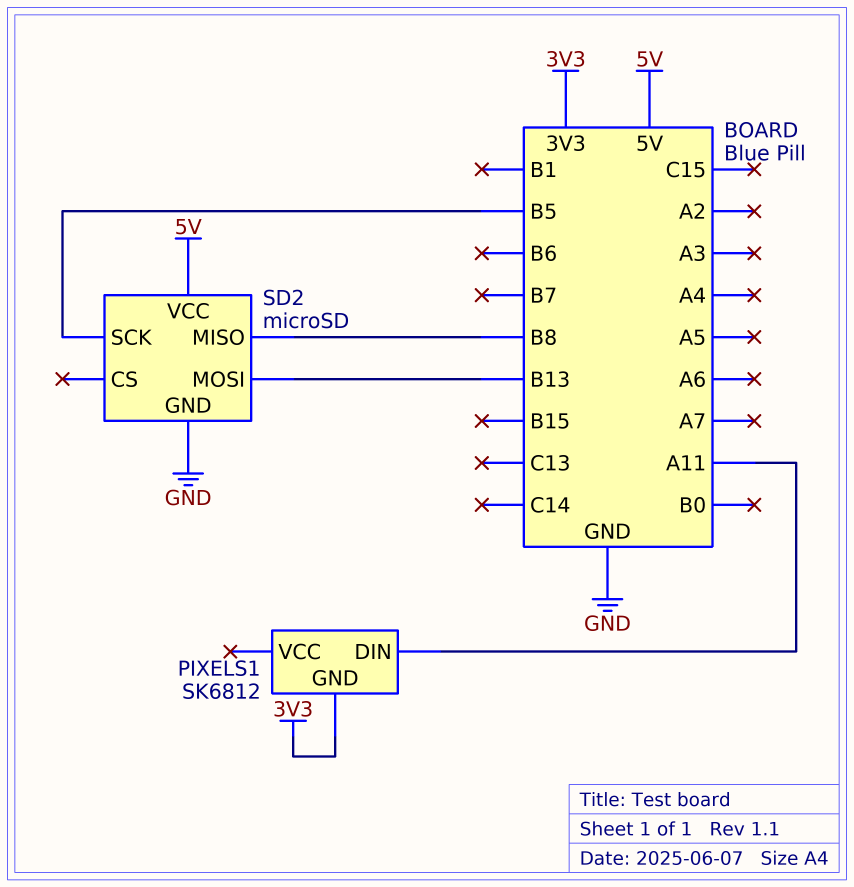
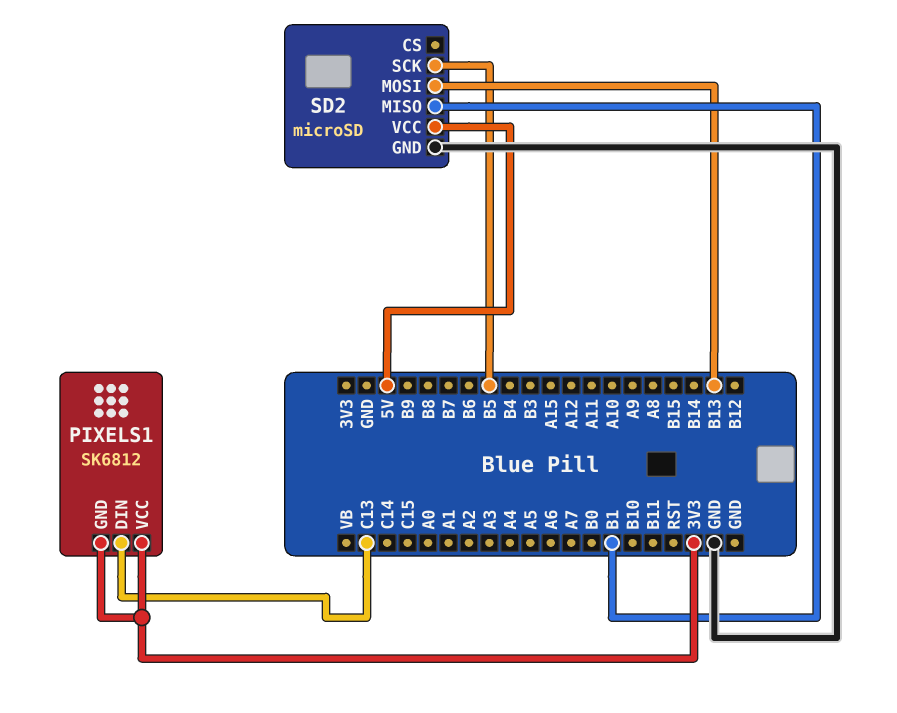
PIXELS1 pin DIN: A11 -> C13
PIXELS1 pin VCC: none -> 3V3
SD2 pin MISO: B8 -> B1

